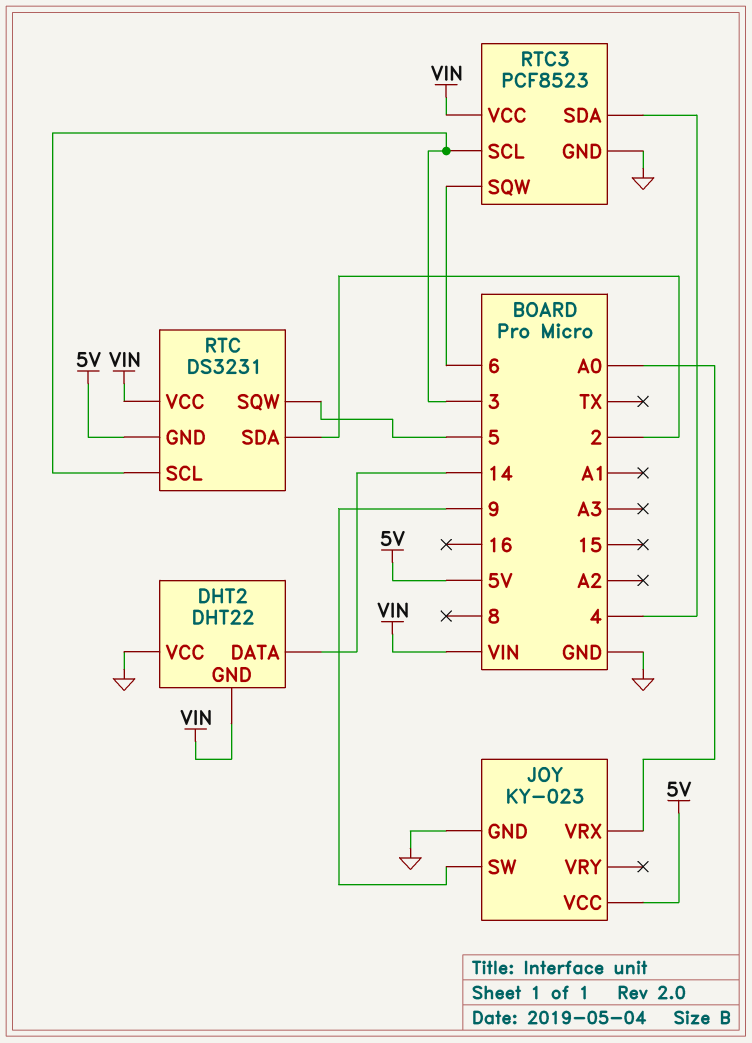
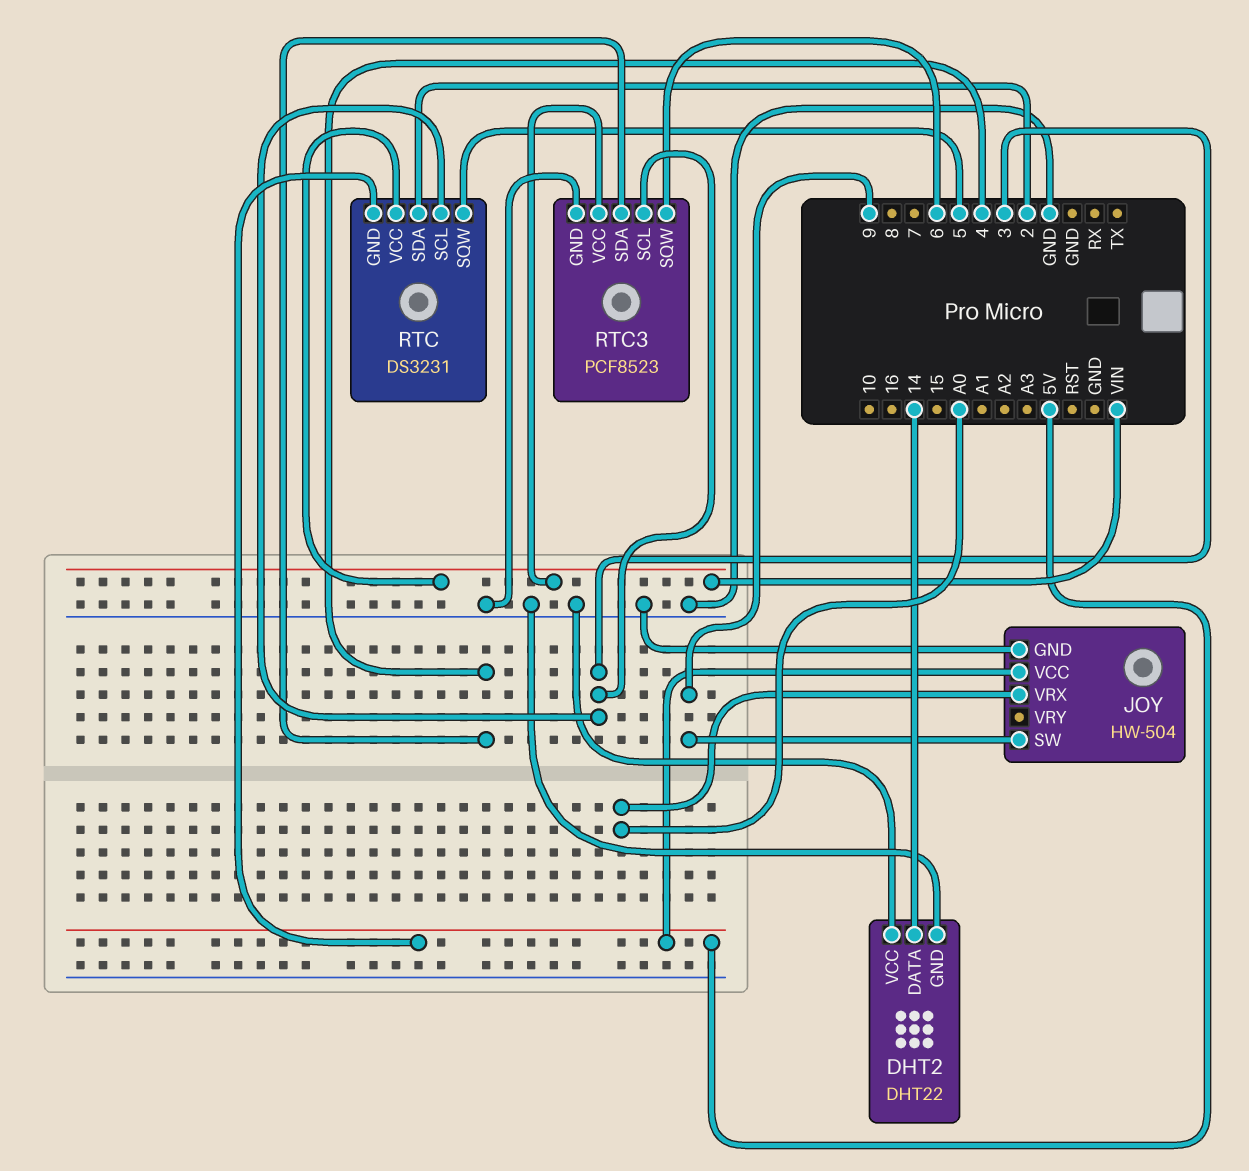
DHT2 pin GND: VIN -> GND
JOY: KY-023 -> HW-504

